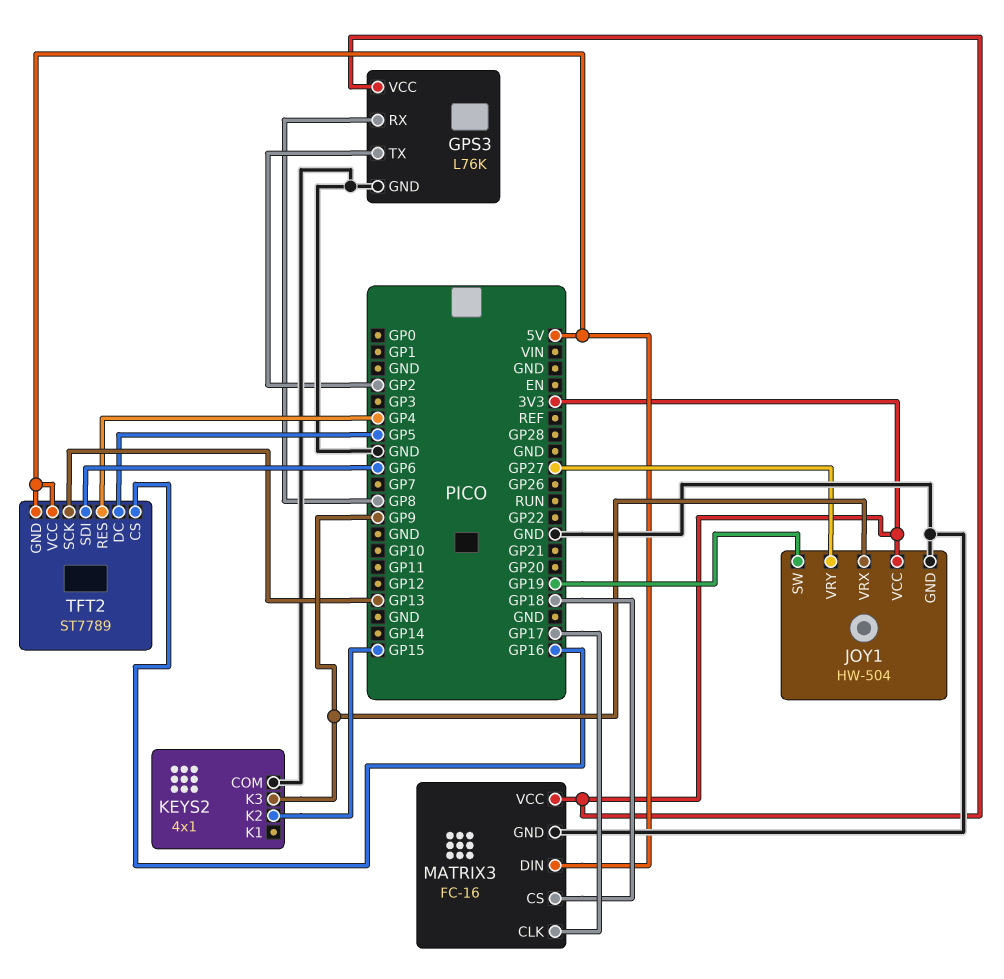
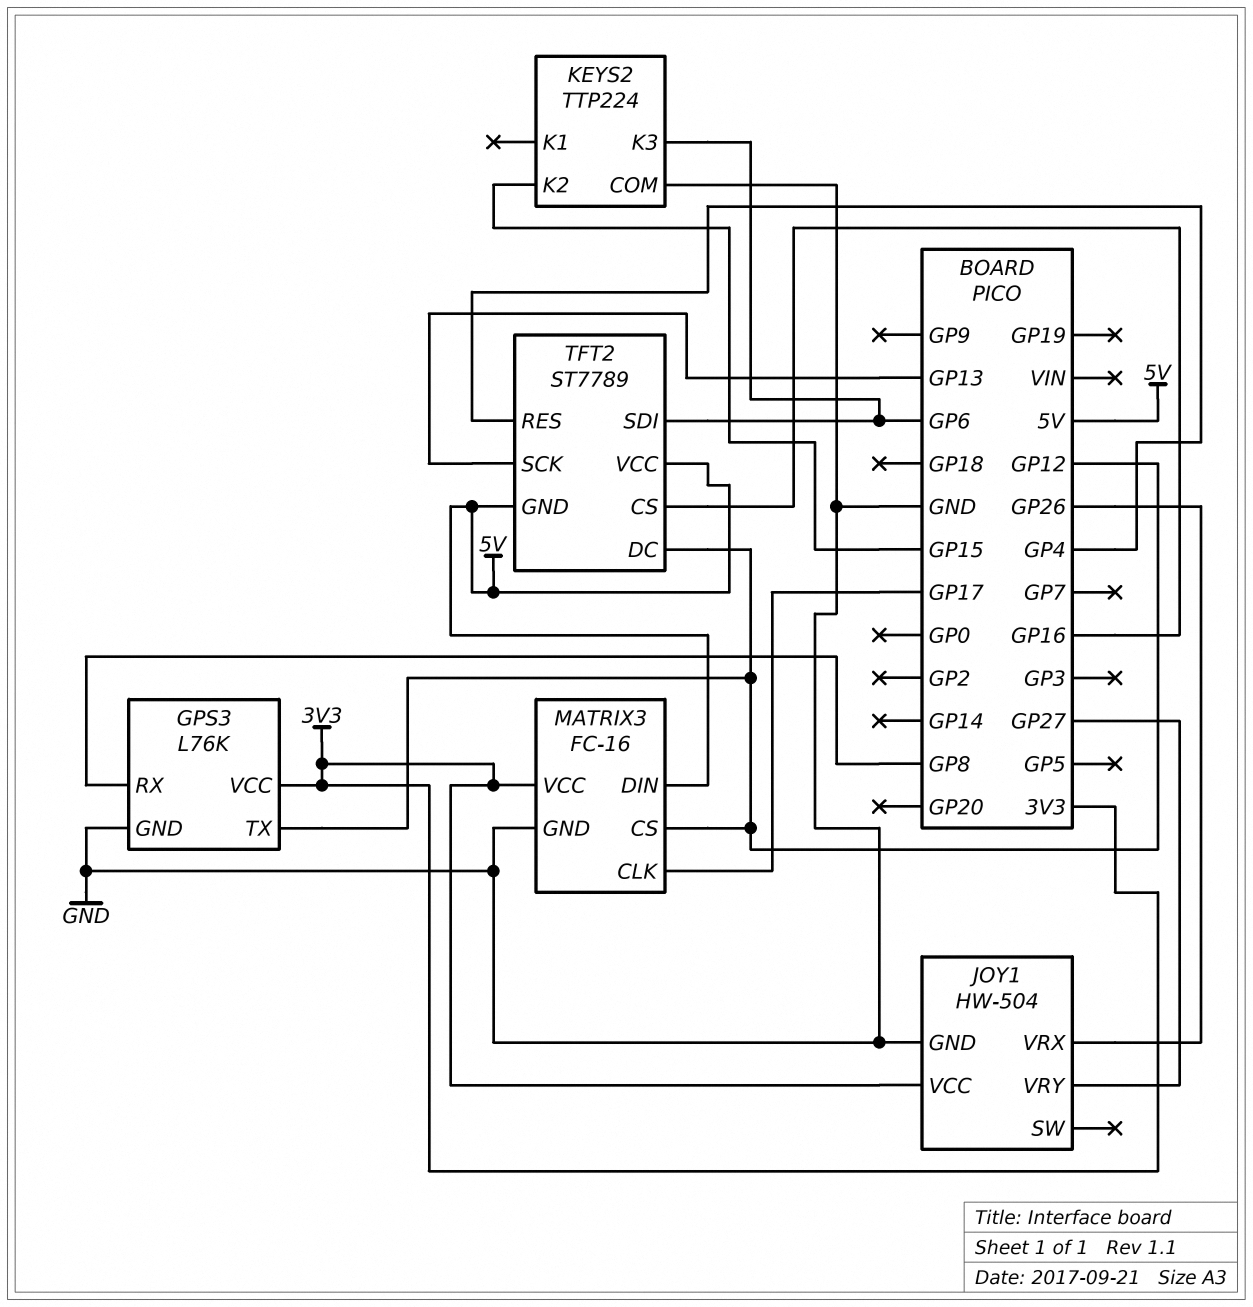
GPS3 pin TX: GP2 -> GP12
JOY1 pin SW: GP19 -> none
JOY1 pin VRX: GP9 -> GP26
KEYS2: 4x1 -> TTP224
KEYS2 pin K3: GP9 -> GP6
MATRIX3 pin CS: GP18 -> GP12
TFT2 pin DC: GP5 -> GP12

